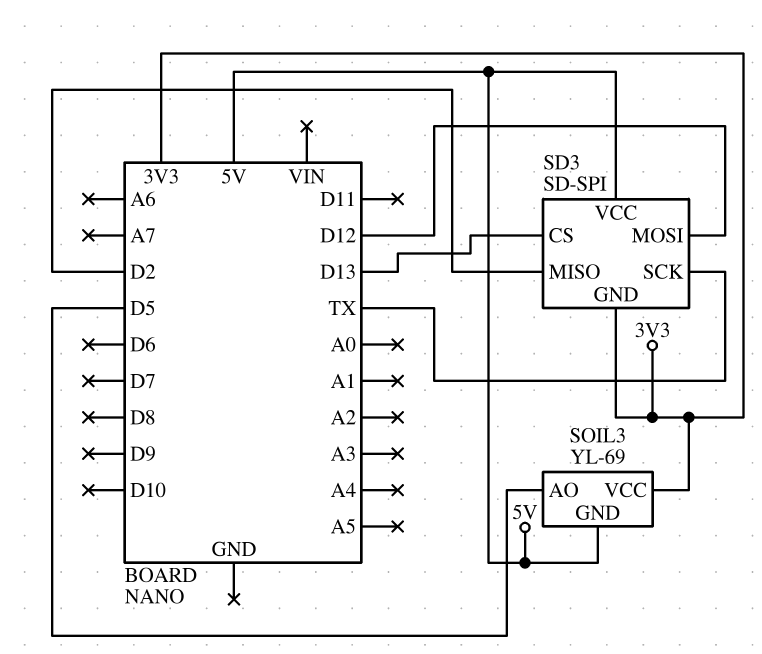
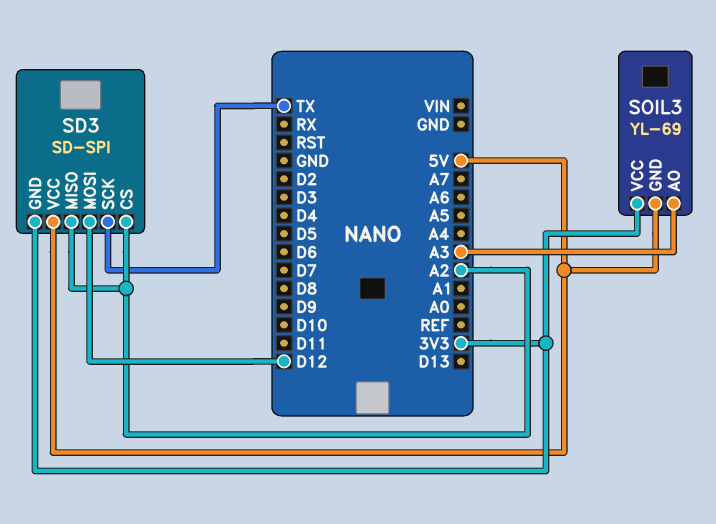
SD3 pin CS: D13 -> A2
SD3 pin MISO: D2 -> A2
SOIL3 pin AO: D5 -> A3

